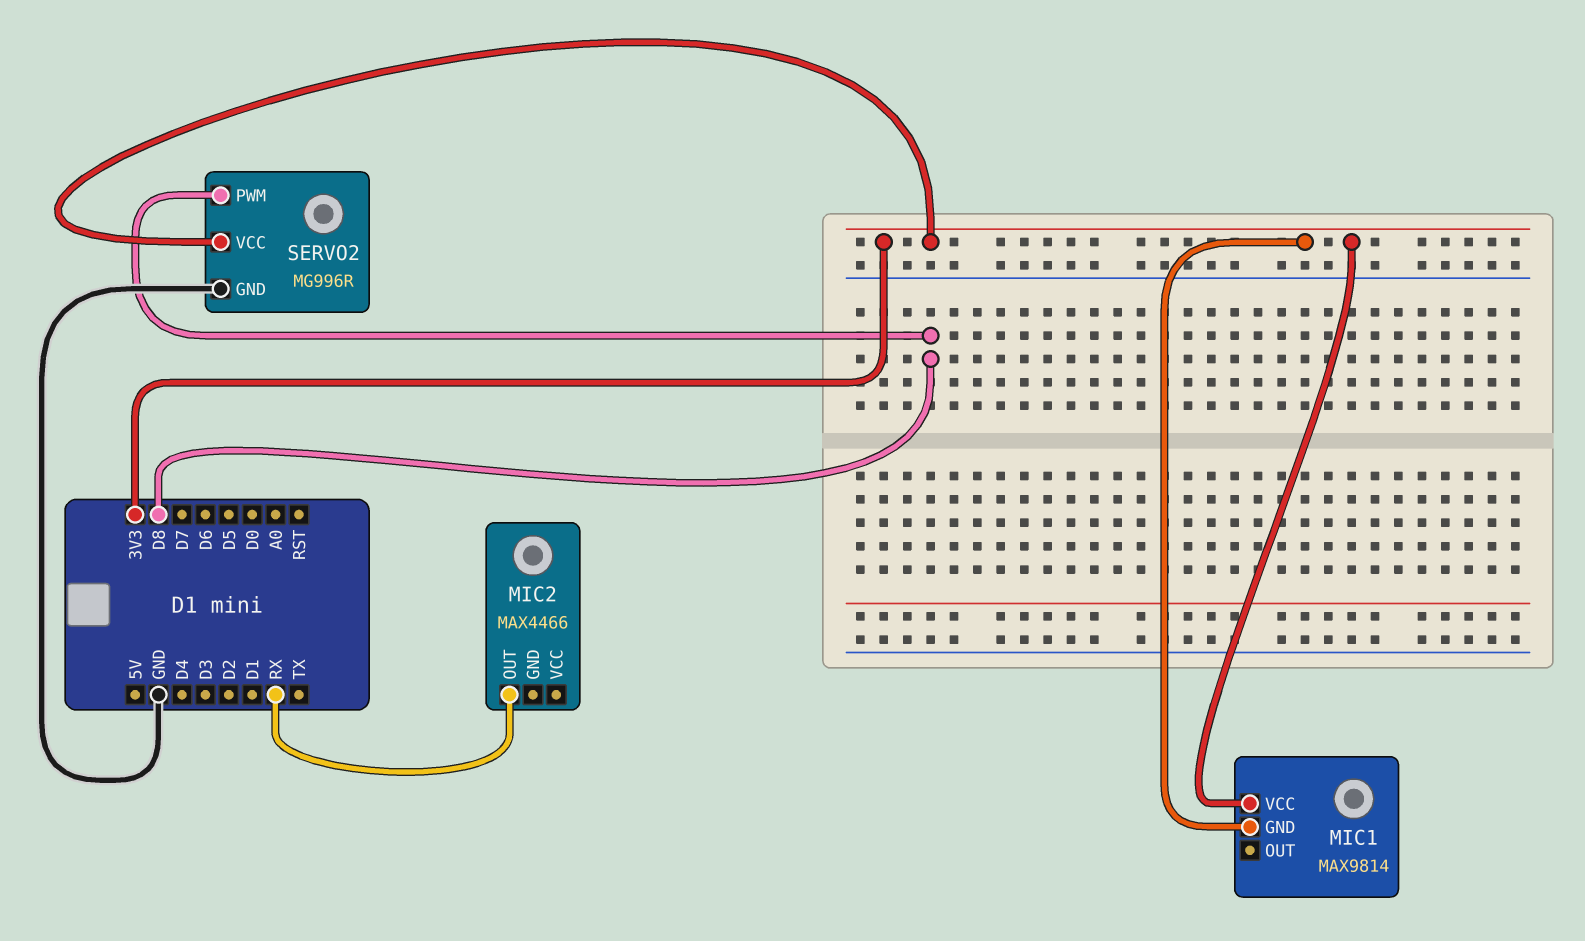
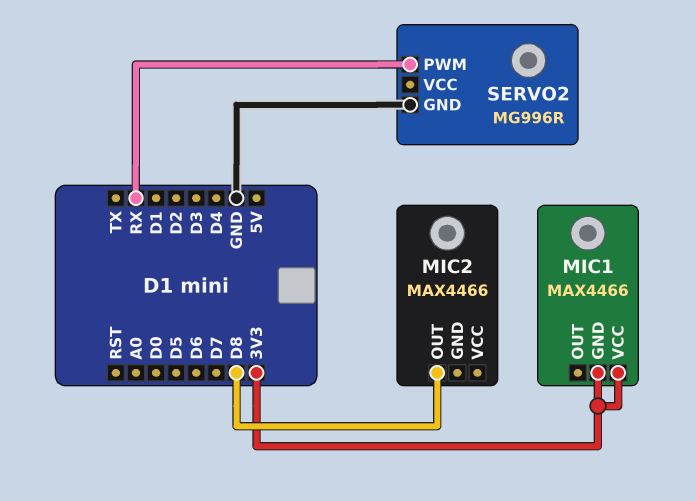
MIC1: MAX9814 -> MAX4466
MIC2 pin OUT: RX -> D8
SERVO2 pin PWM: D8 -> RX
SERVO2 pin VCC: 3V3 -> none

